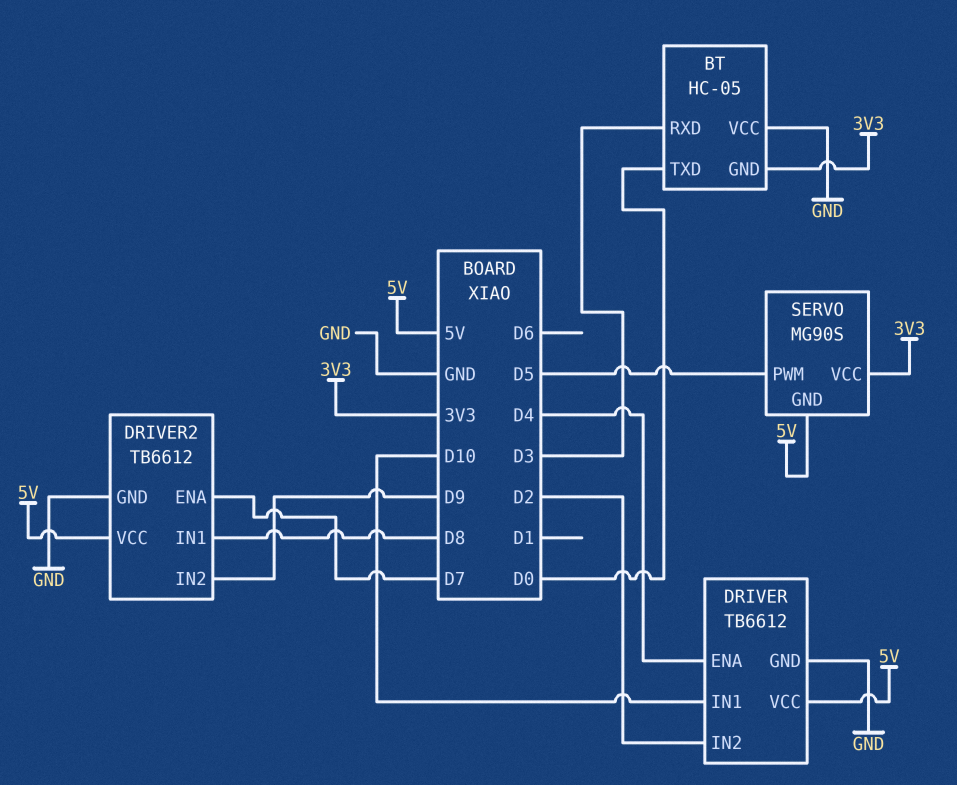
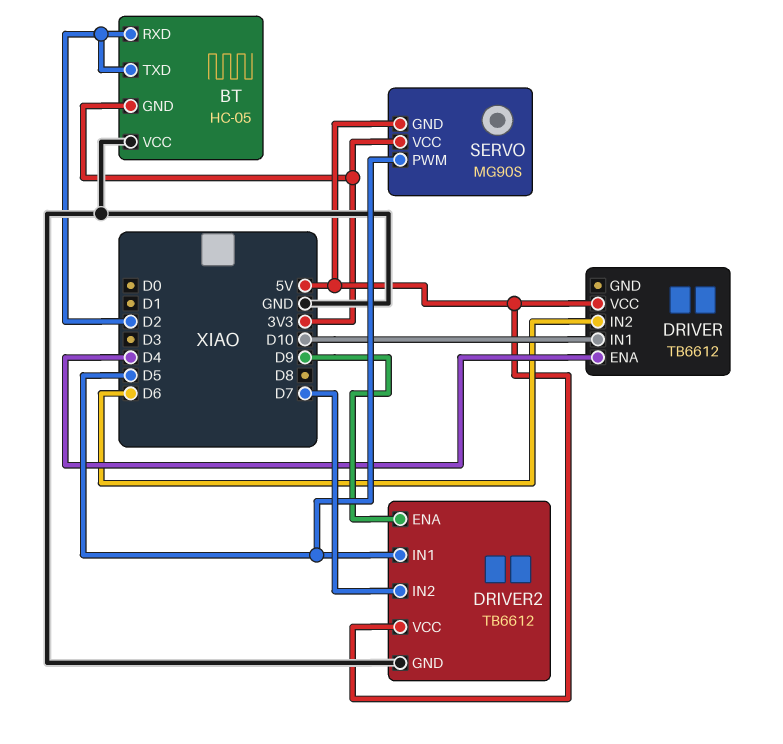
BT pin RXD: D3 -> D2
BT pin TXD: D0 -> D2
DRIVER pin GND: GND -> none
DRIVER pin IN2: D2 -> D6
DRIVER2 pin ENA: D7 -> D9
DRIVER2 pin IN1: D8 -> D5
DRIVER2 pin IN2: D9 -> D7

